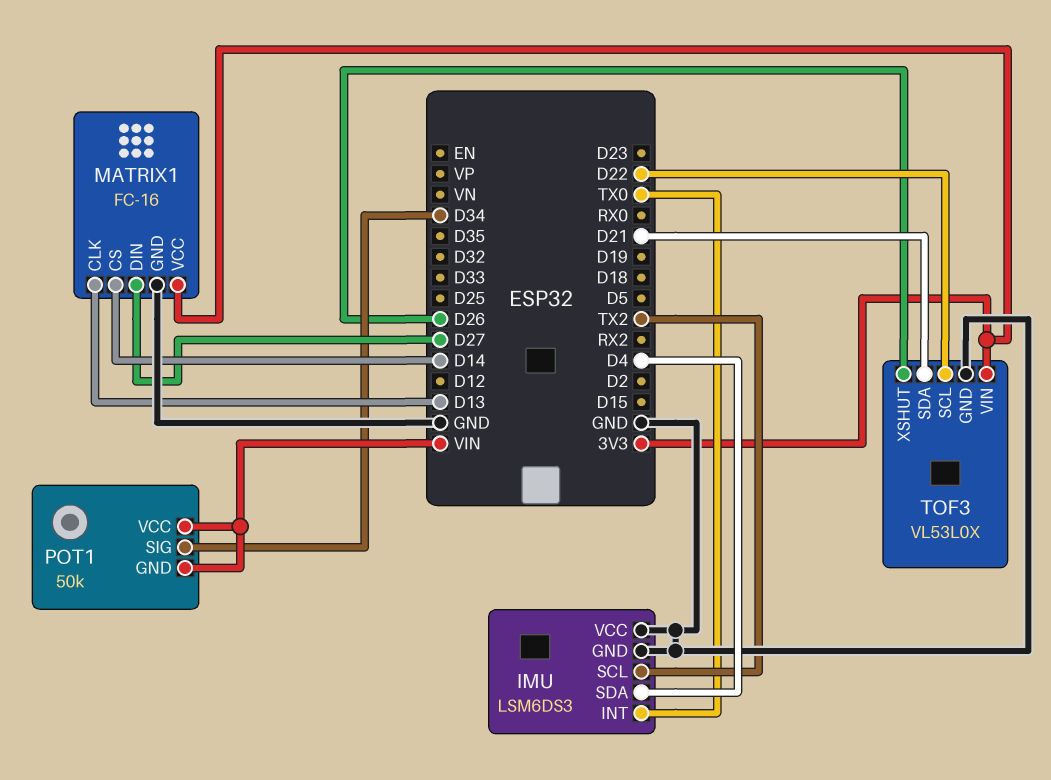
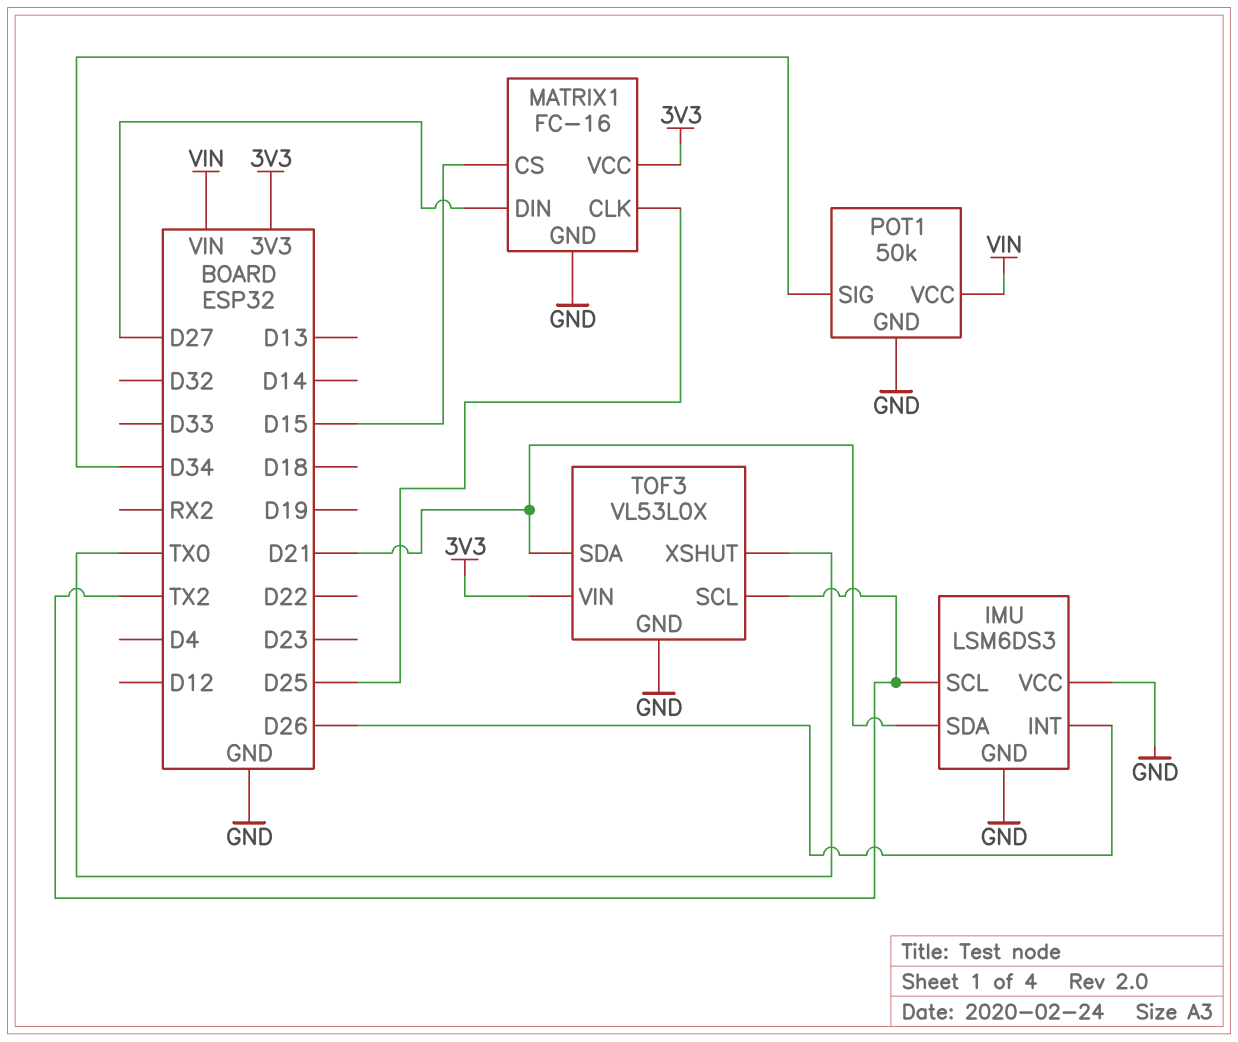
IMU pin INT: TX0 -> D26
IMU pin SDA: D4 -> D21
MATRIX1 pin CLK: D13 -> D25
MATRIX1 pin CS: D14 -> D15
POT1 pin GND: VIN -> GND
TOF3 pin SCL: D22 -> TX2
TOF3 pin XSHUT: D26 -> TX0

